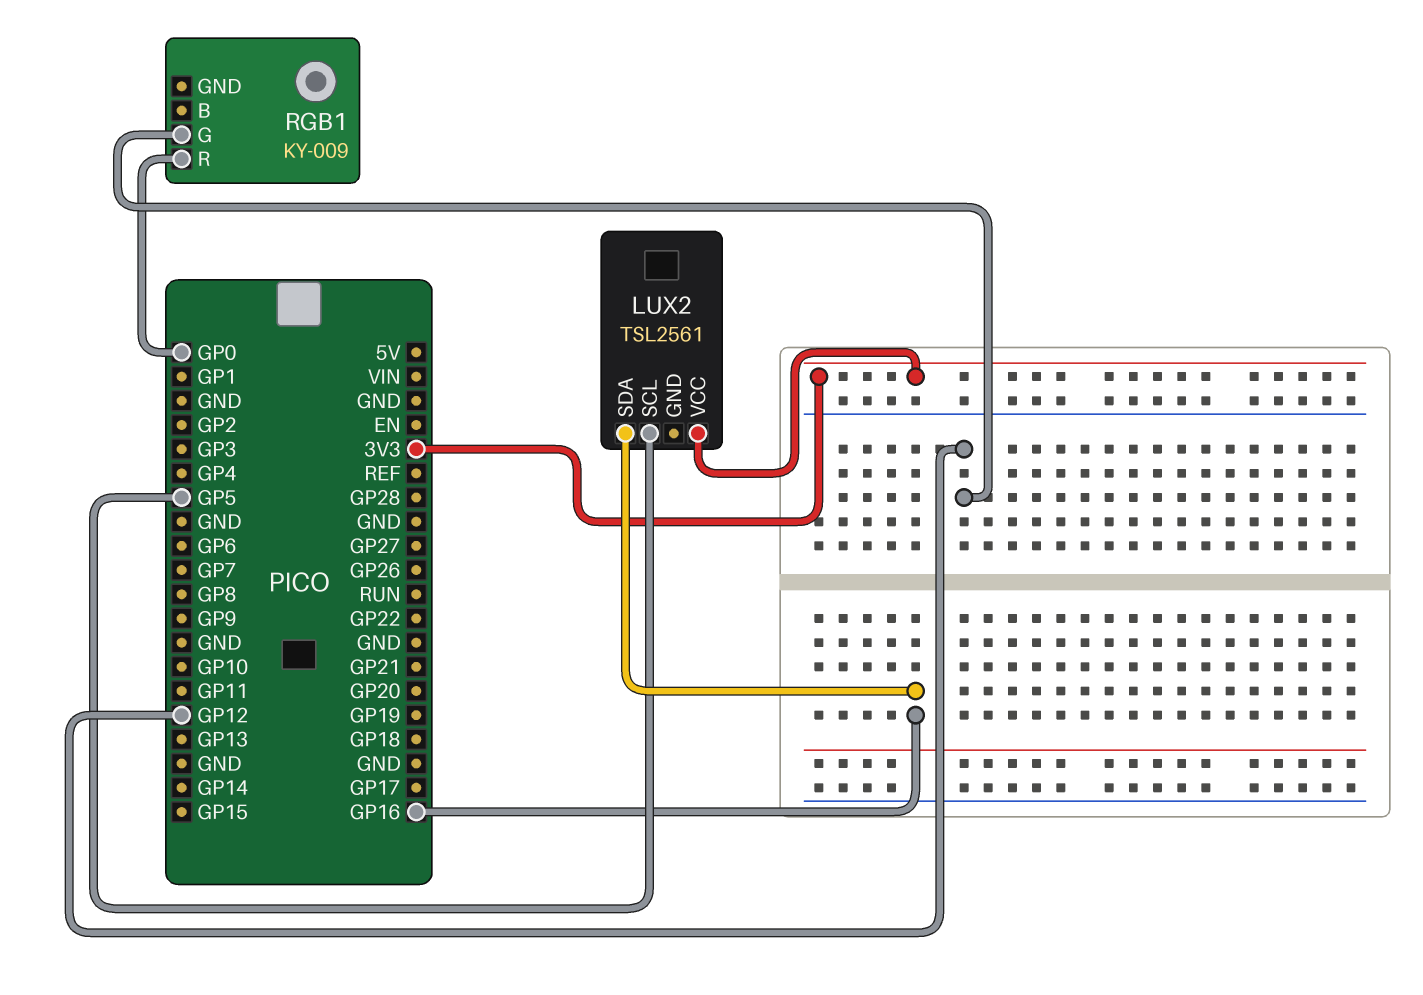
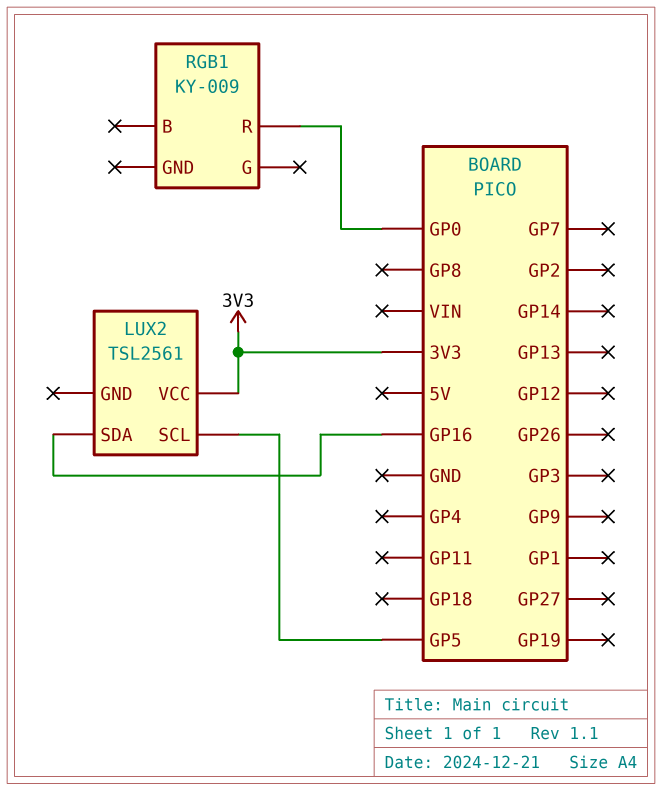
RGB1 pin G: GP12 -> none

